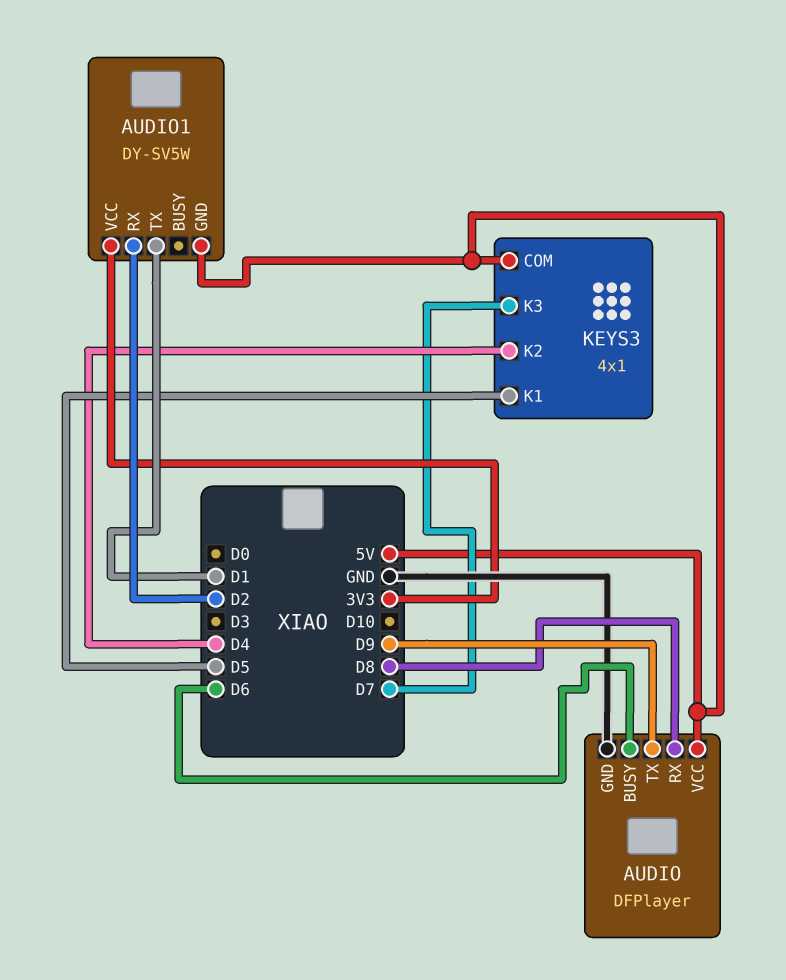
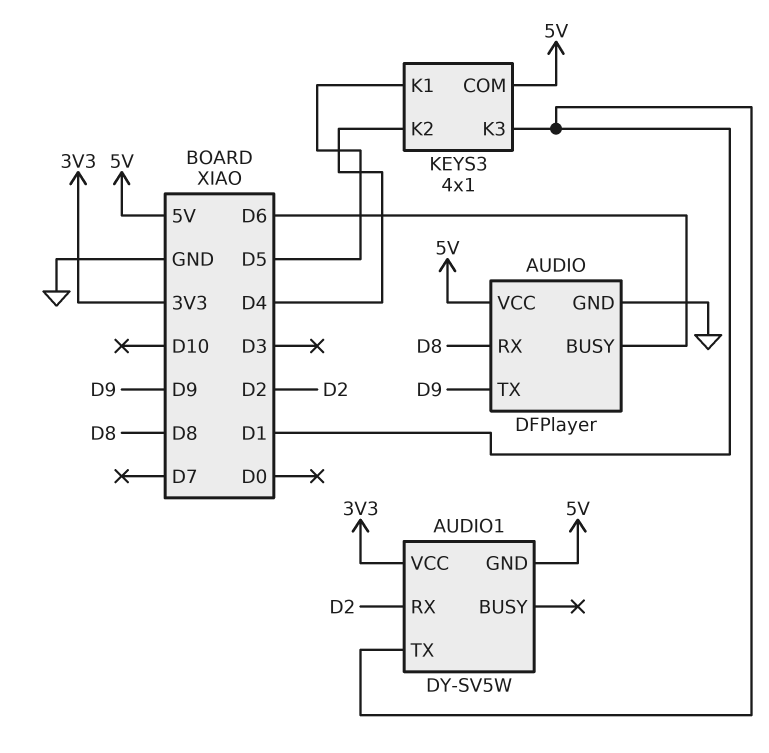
KEYS3 pin K3: D7 -> D1

